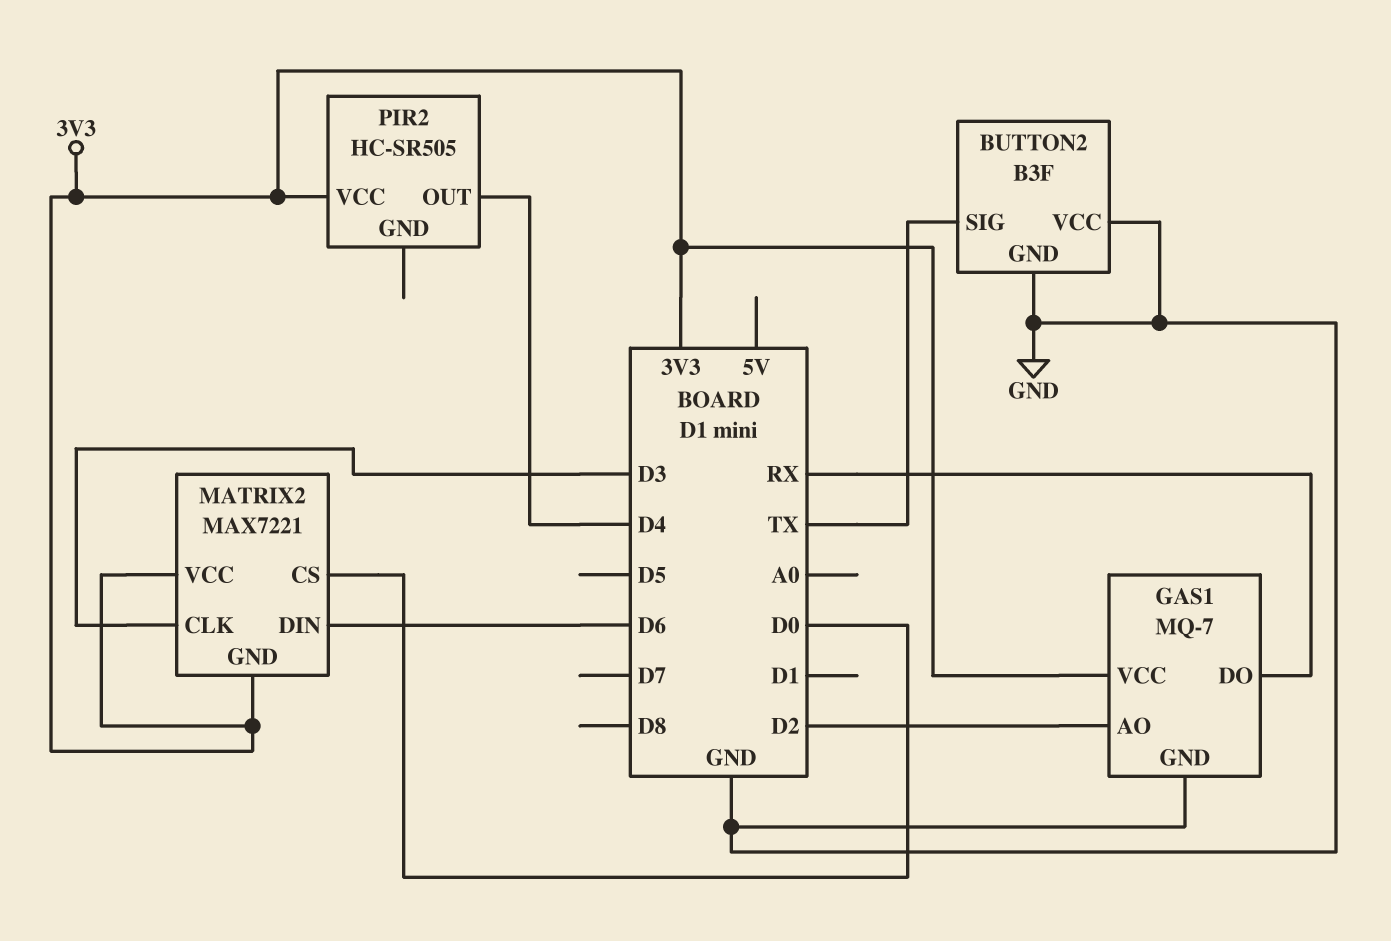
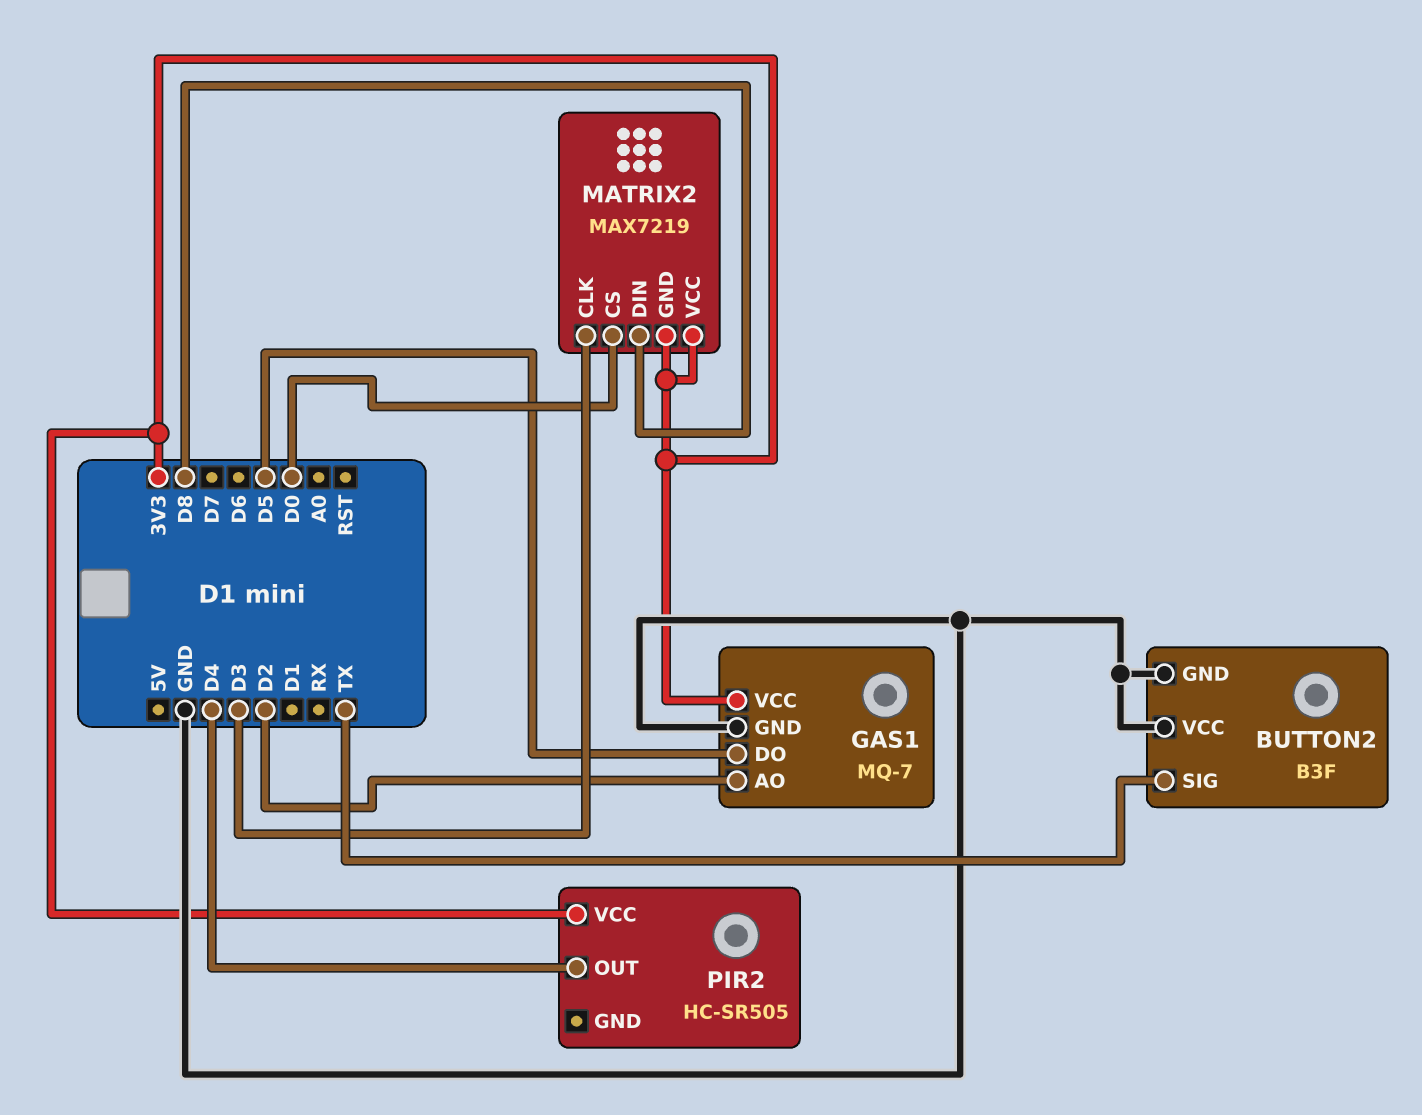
GAS1 pin DO: RX -> D5
MATRIX2: MAX7221 -> MAX7219
MATRIX2 pin DIN: D6 -> D8

